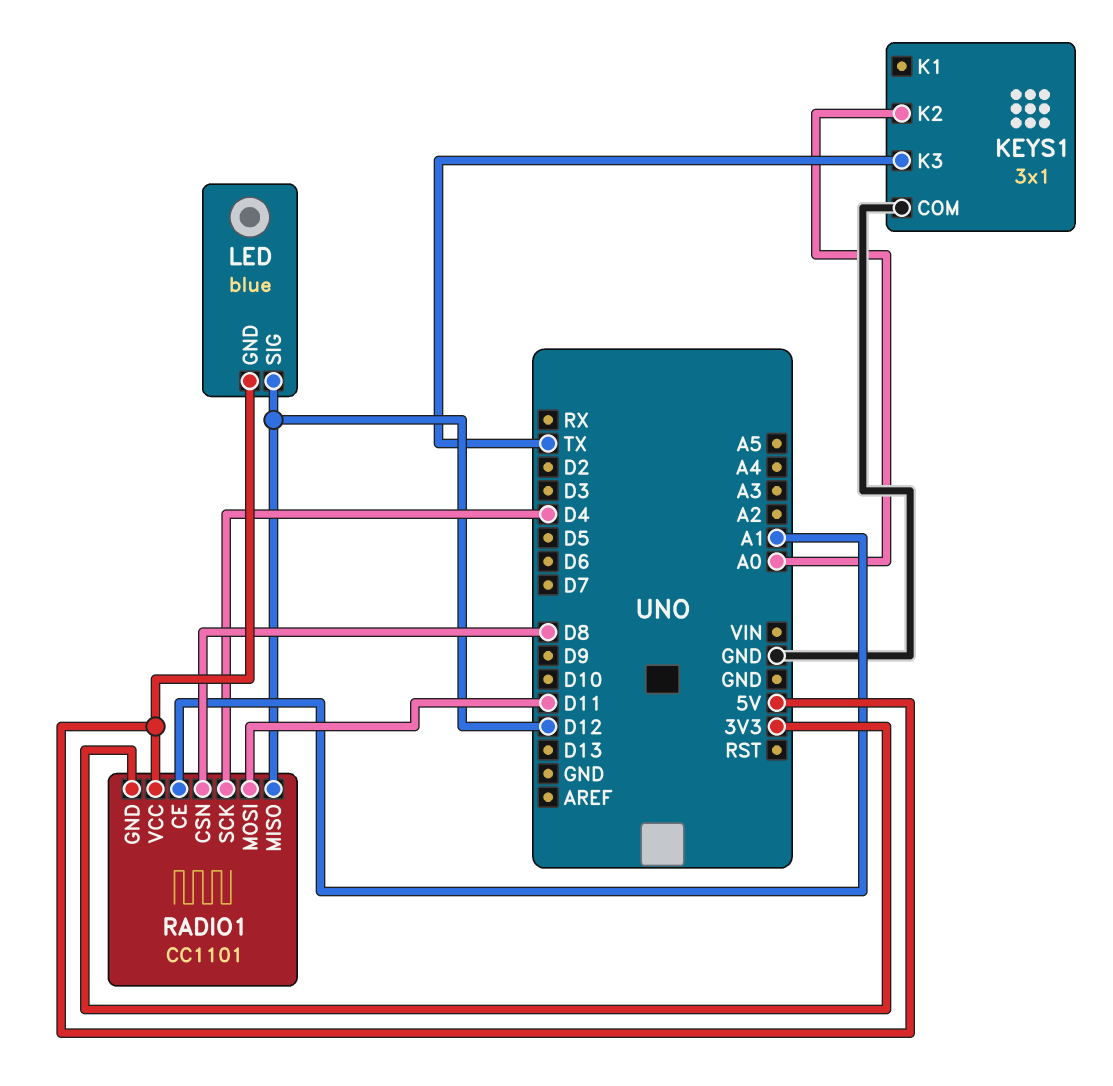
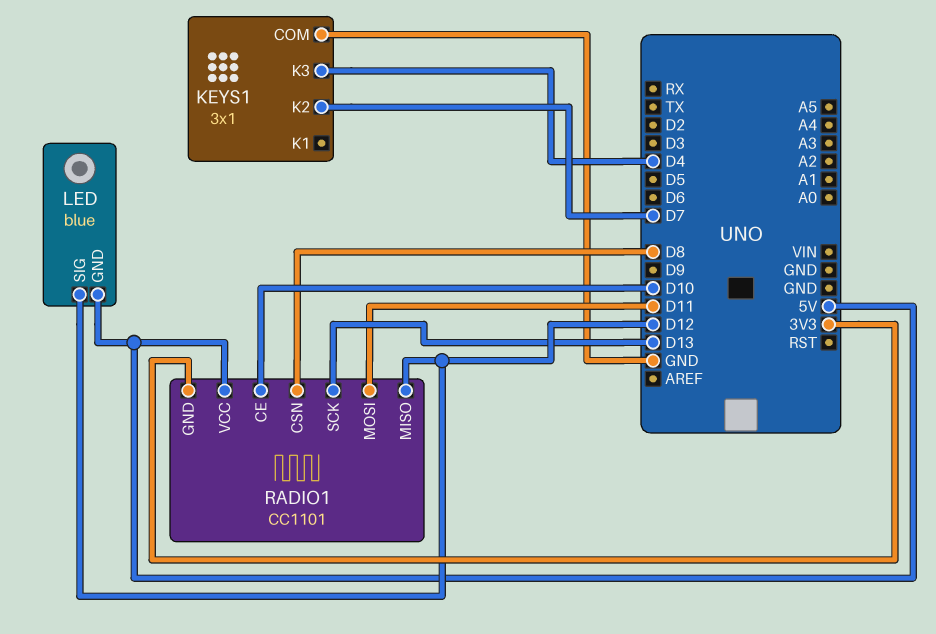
KEYS1 pin K2: A0 -> D7
KEYS1 pin K3: TX -> D4
RADIO1 pin CE: A1 -> D10
RADIO1 pin SCK: D4 -> D13

